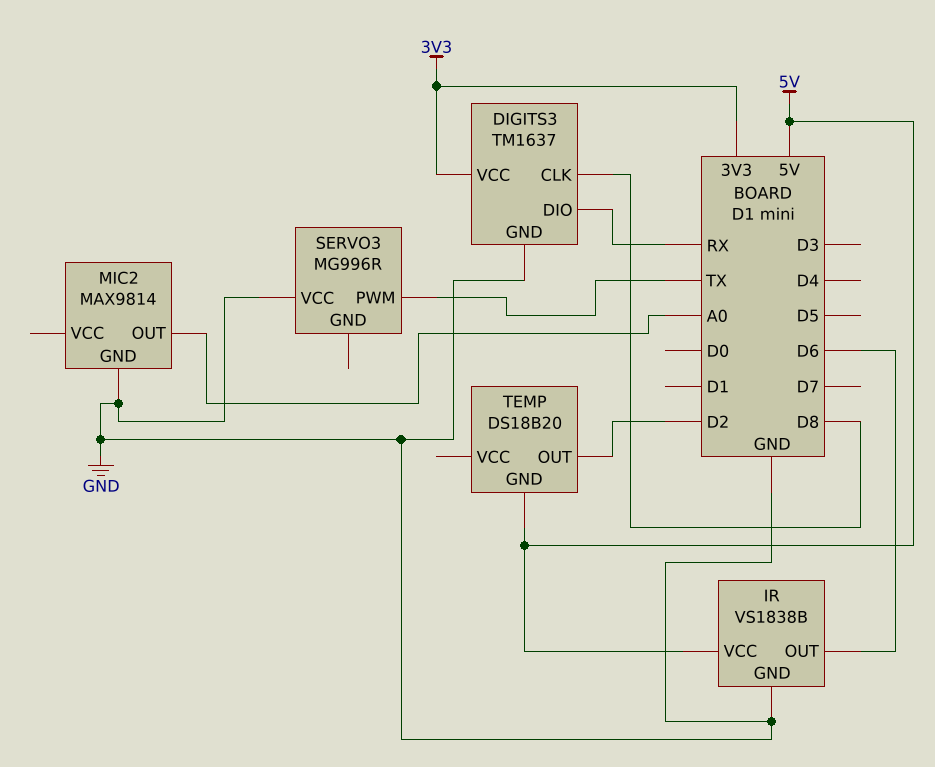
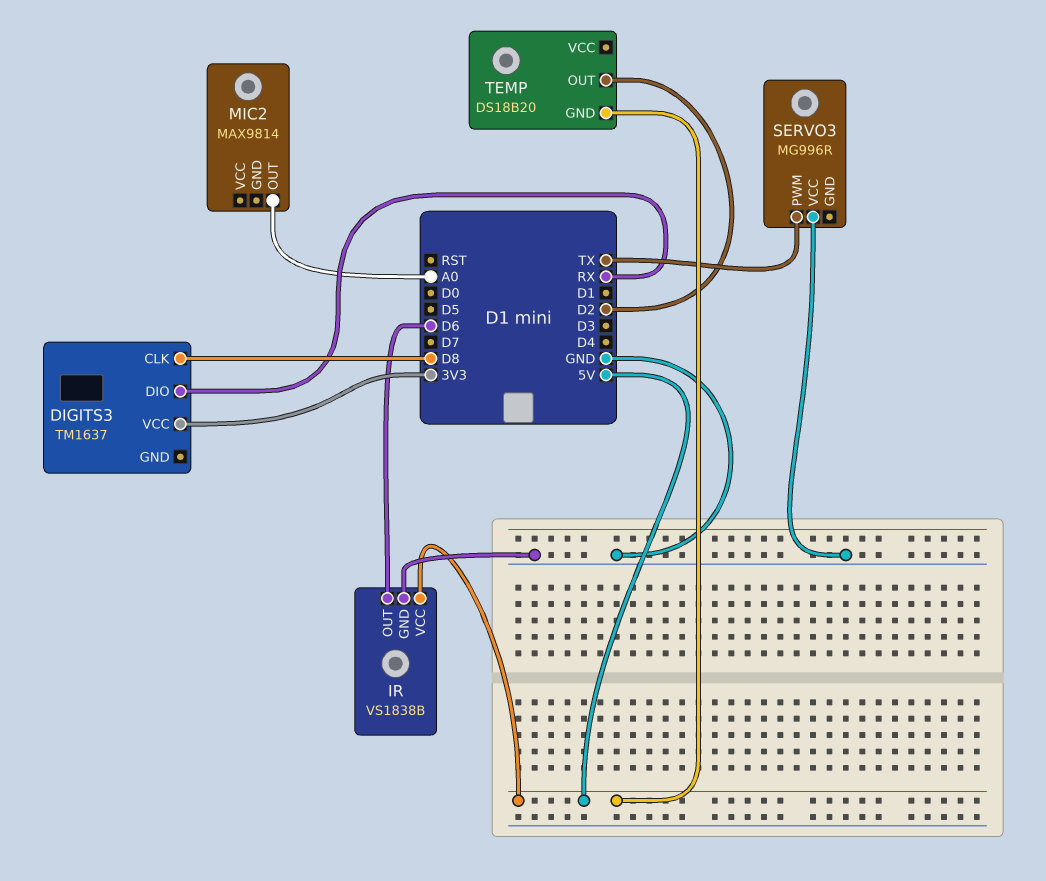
DIGITS3 pin GND: GND -> none
MIC2 pin GND: GND -> none

